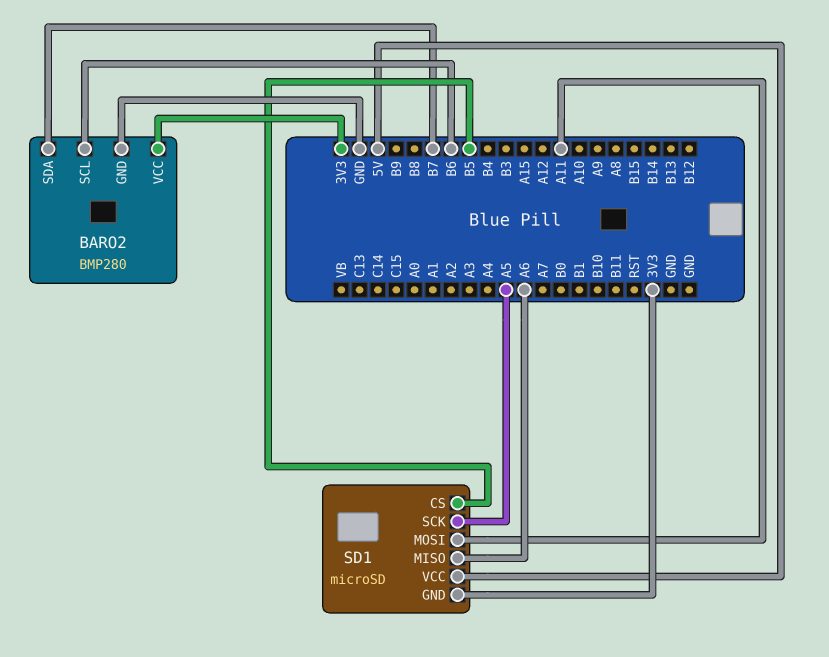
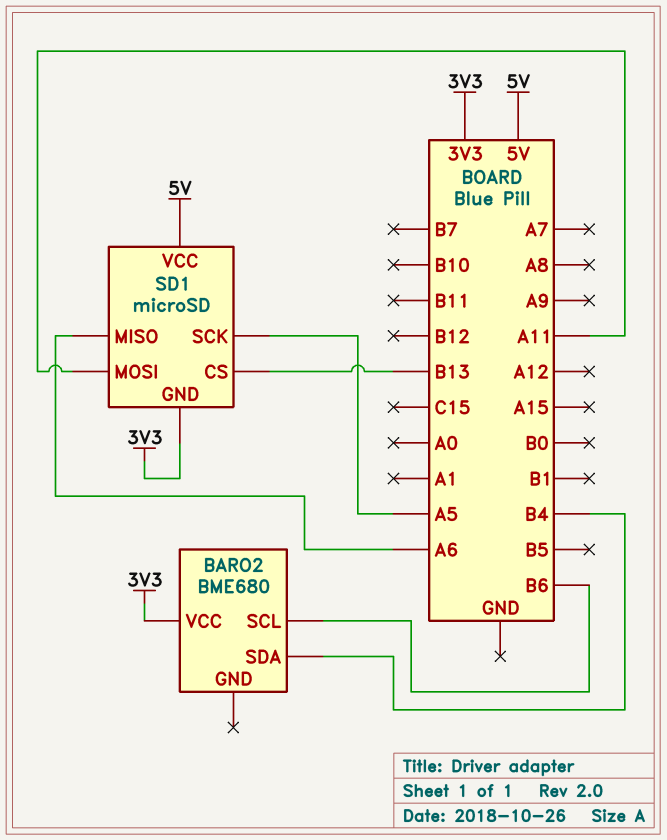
BARO2: BMP280 -> BME680
BARO2 pin GND: GND -> none
BARO2 pin SDA: B7 -> B4
SD1 pin CS: B5 -> B13

